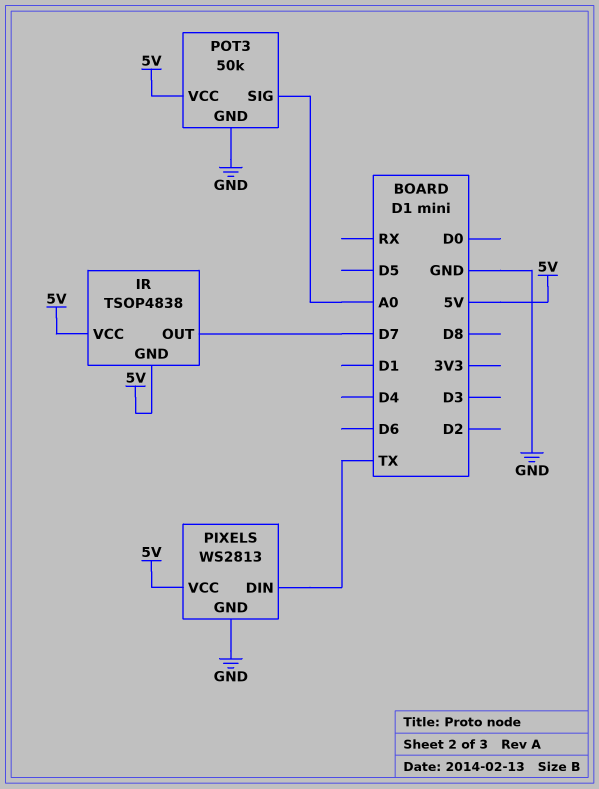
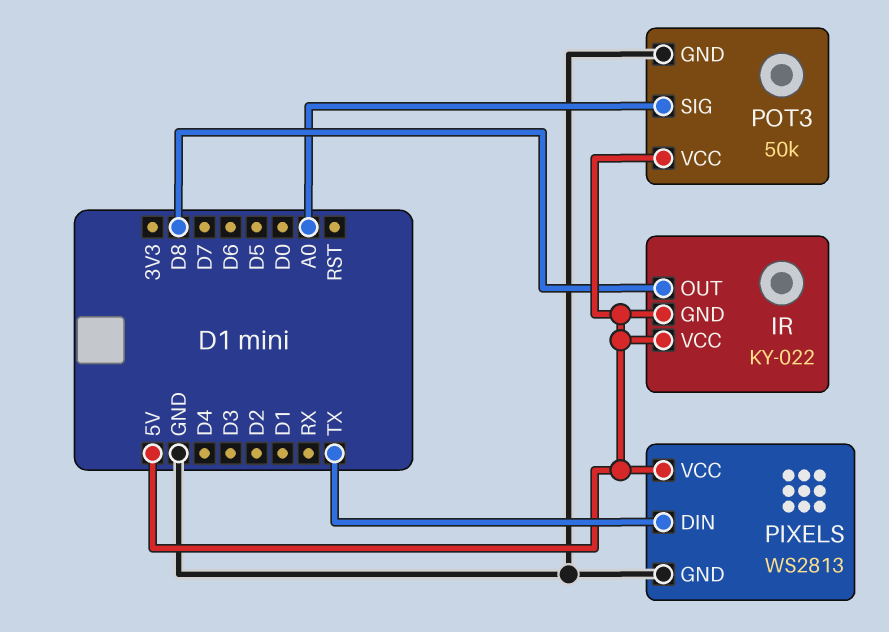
IR: TSOP4838 -> KY-022
IR pin OUT: D7 -> D8

